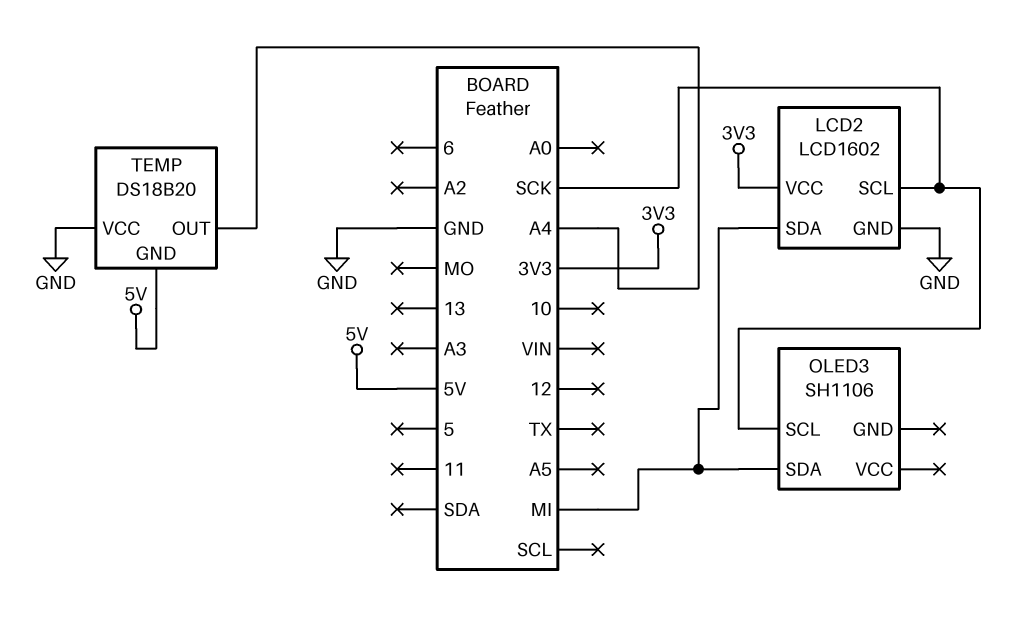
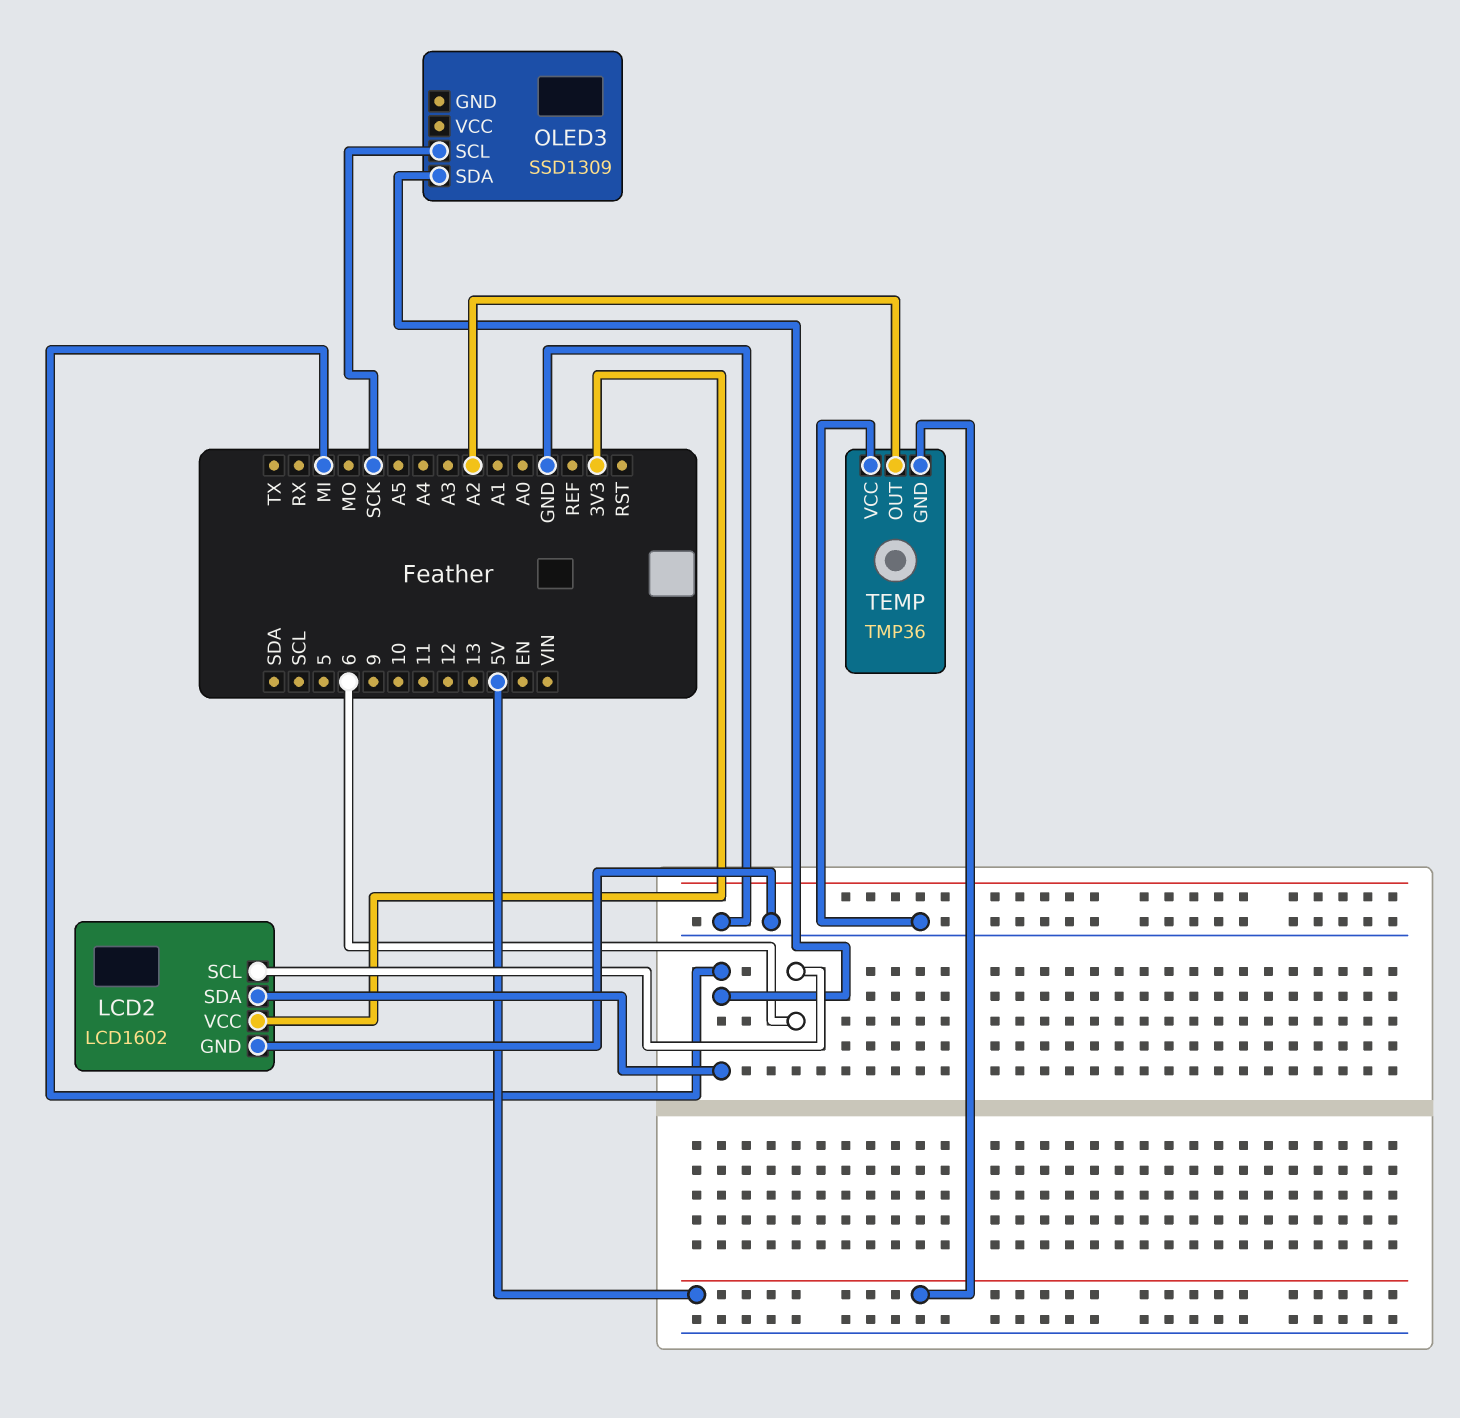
LCD2 pin SCL: SCK -> 6
OLED3: SH1106 -> SSD1309
TEMP: DS18B20 -> TMP36
TEMP pin OUT: A4 -> A2

